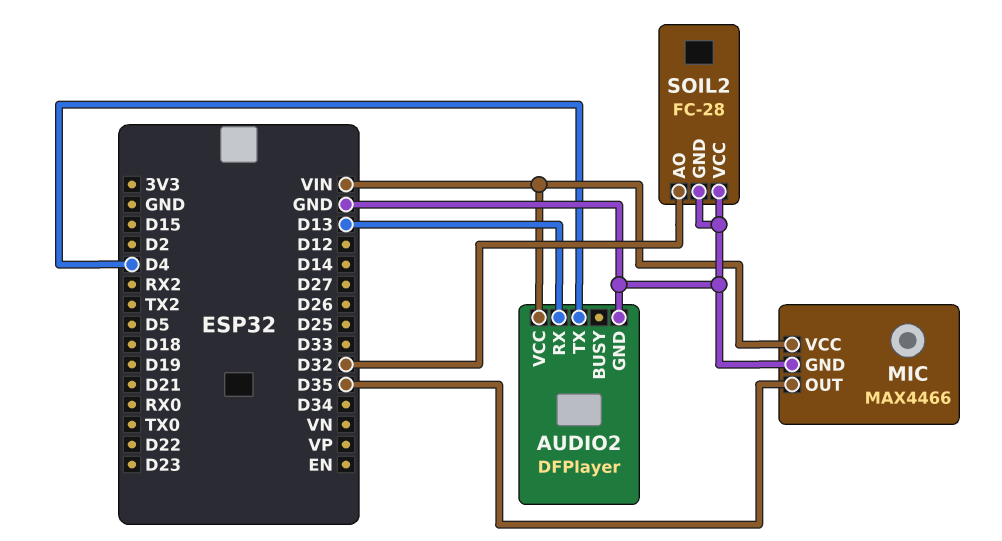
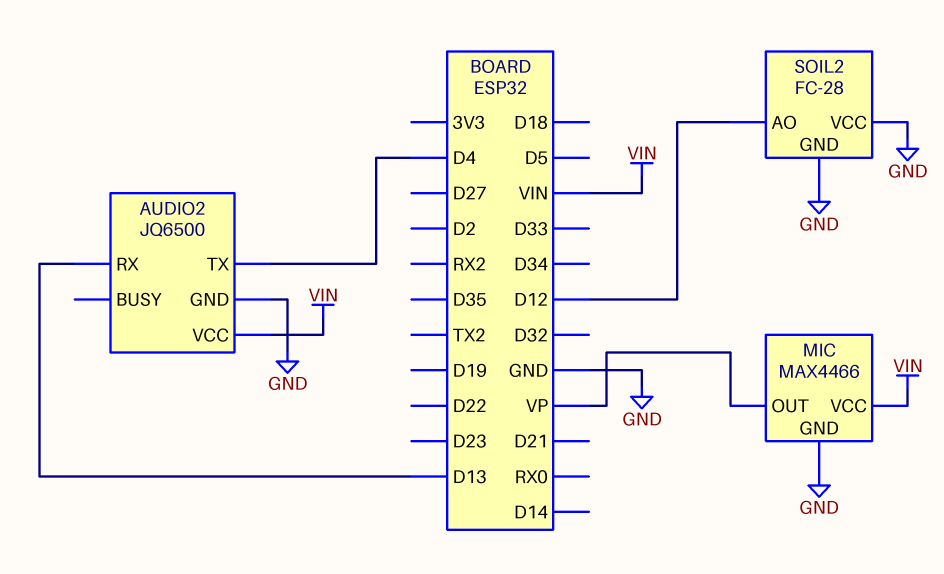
AUDIO2: DFPlayer -> JQ6500
MIC pin OUT: D35 -> VP
SOIL2 pin AO: D32 -> D12

